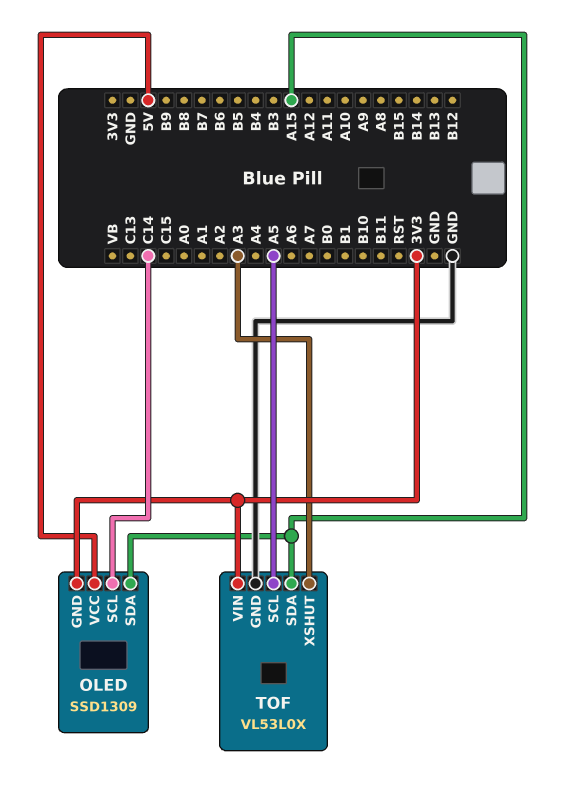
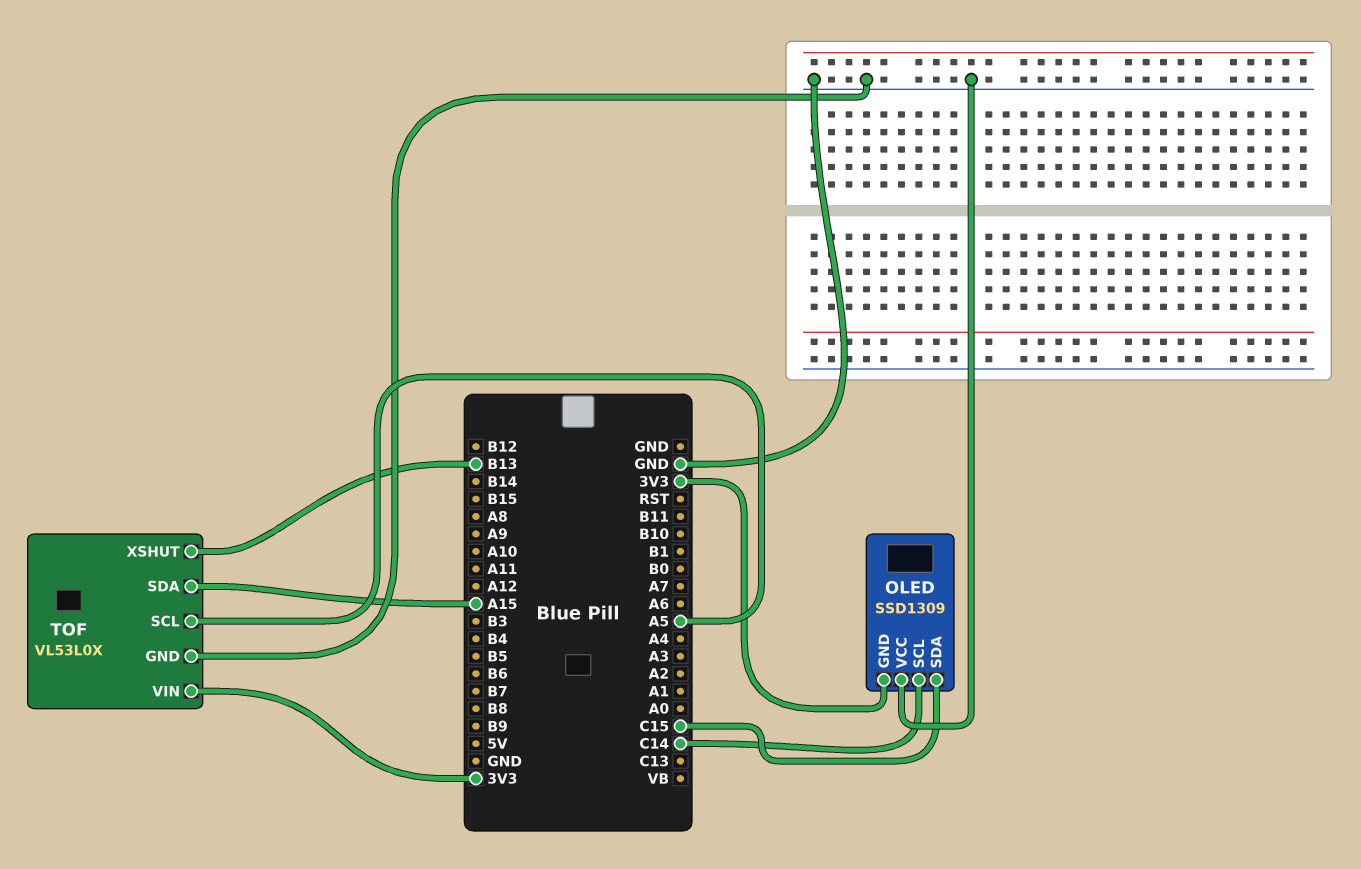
OLED pin SDA: A15 -> C15
OLED pin VCC: 5V -> GND
TOF pin XSHUT: A3 -> B13

